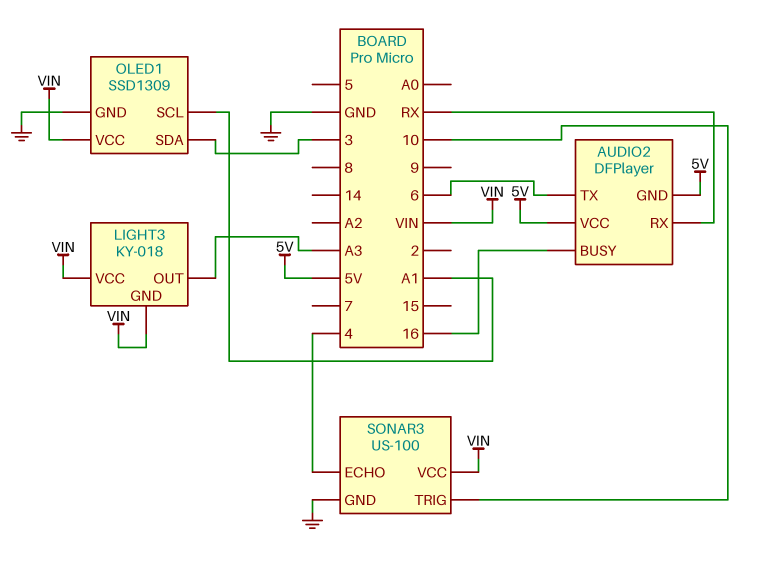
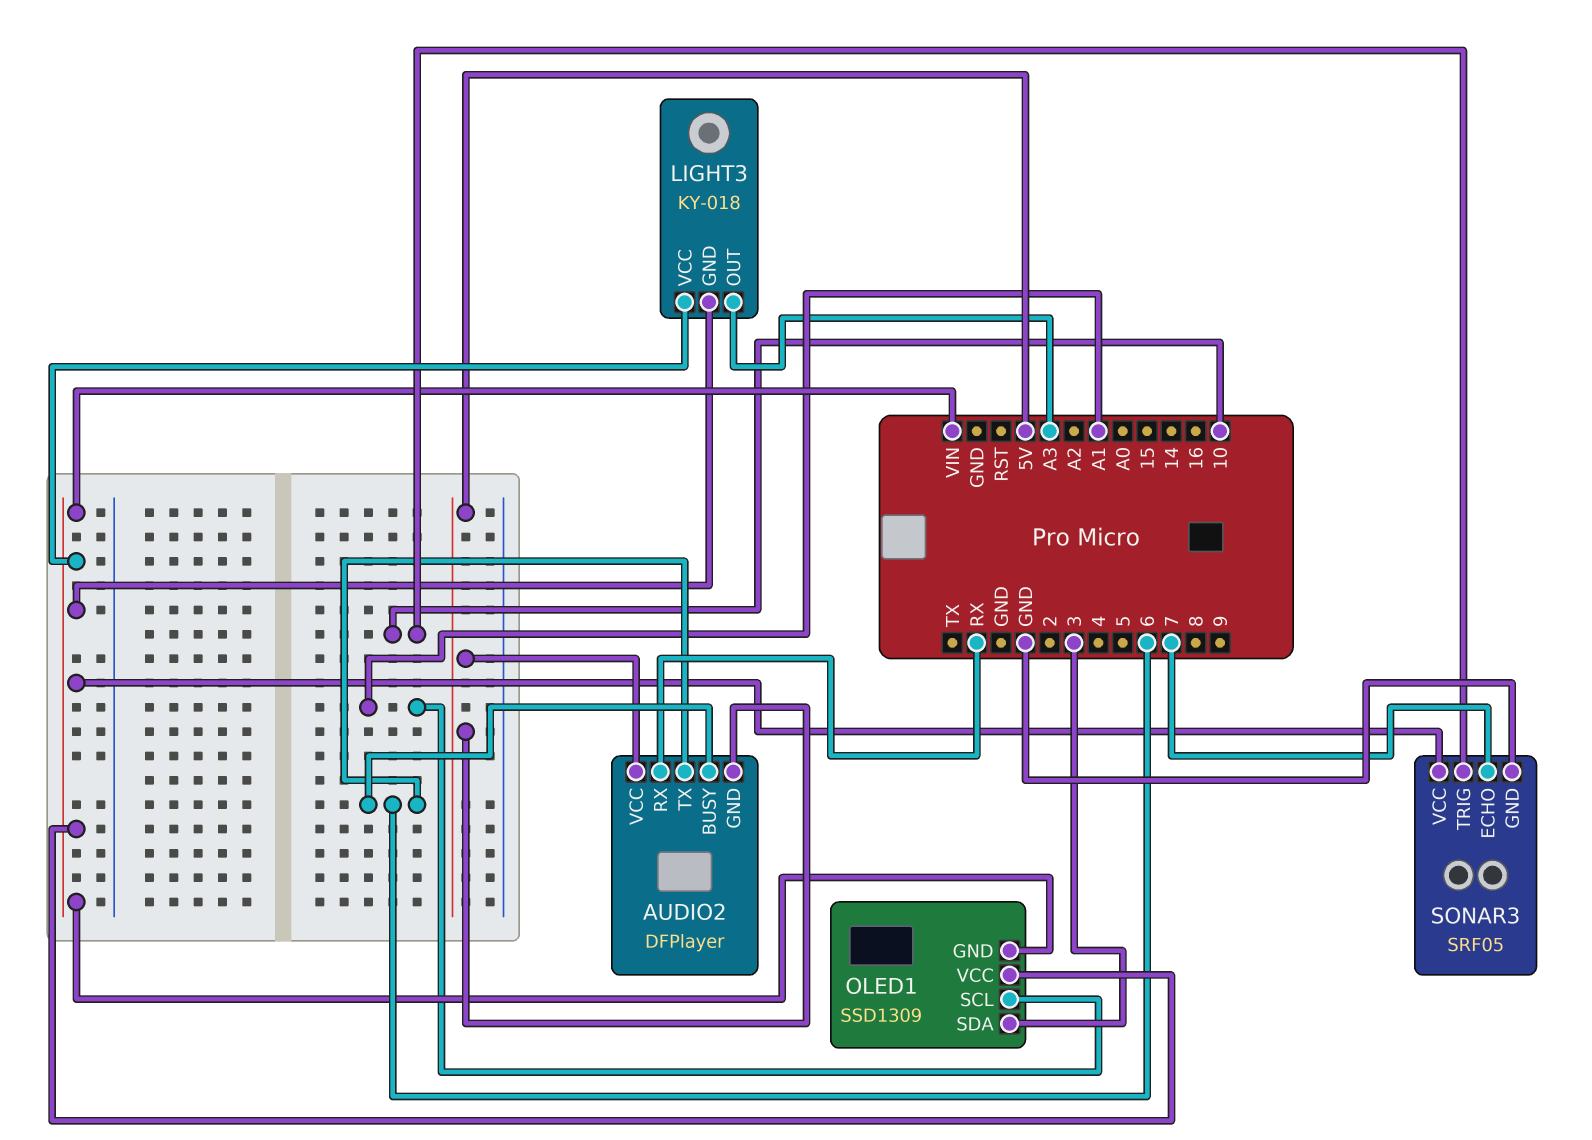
AUDIO2 pin BUSY: 16 -> 6
OLED1 pin GND: GND -> VIN
SONAR3: US-100 -> SRF05
SONAR3 pin ECHO: 4 -> 7

